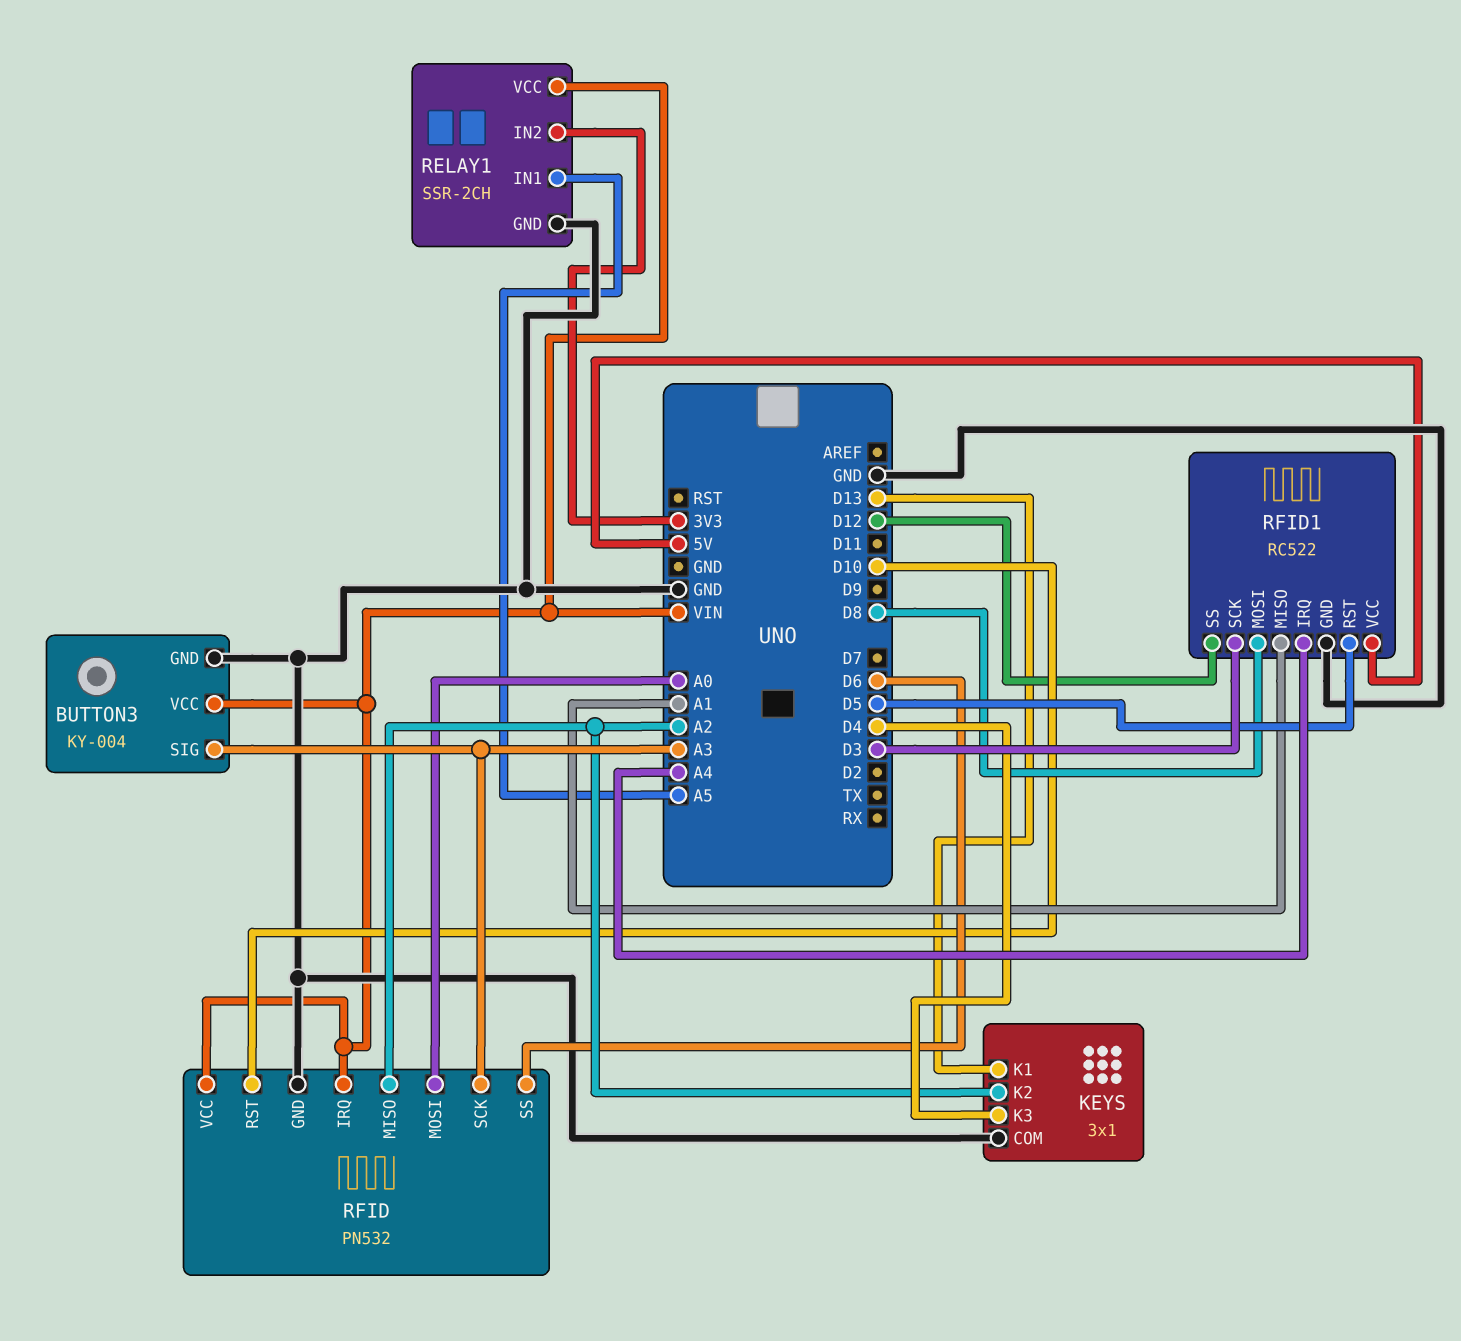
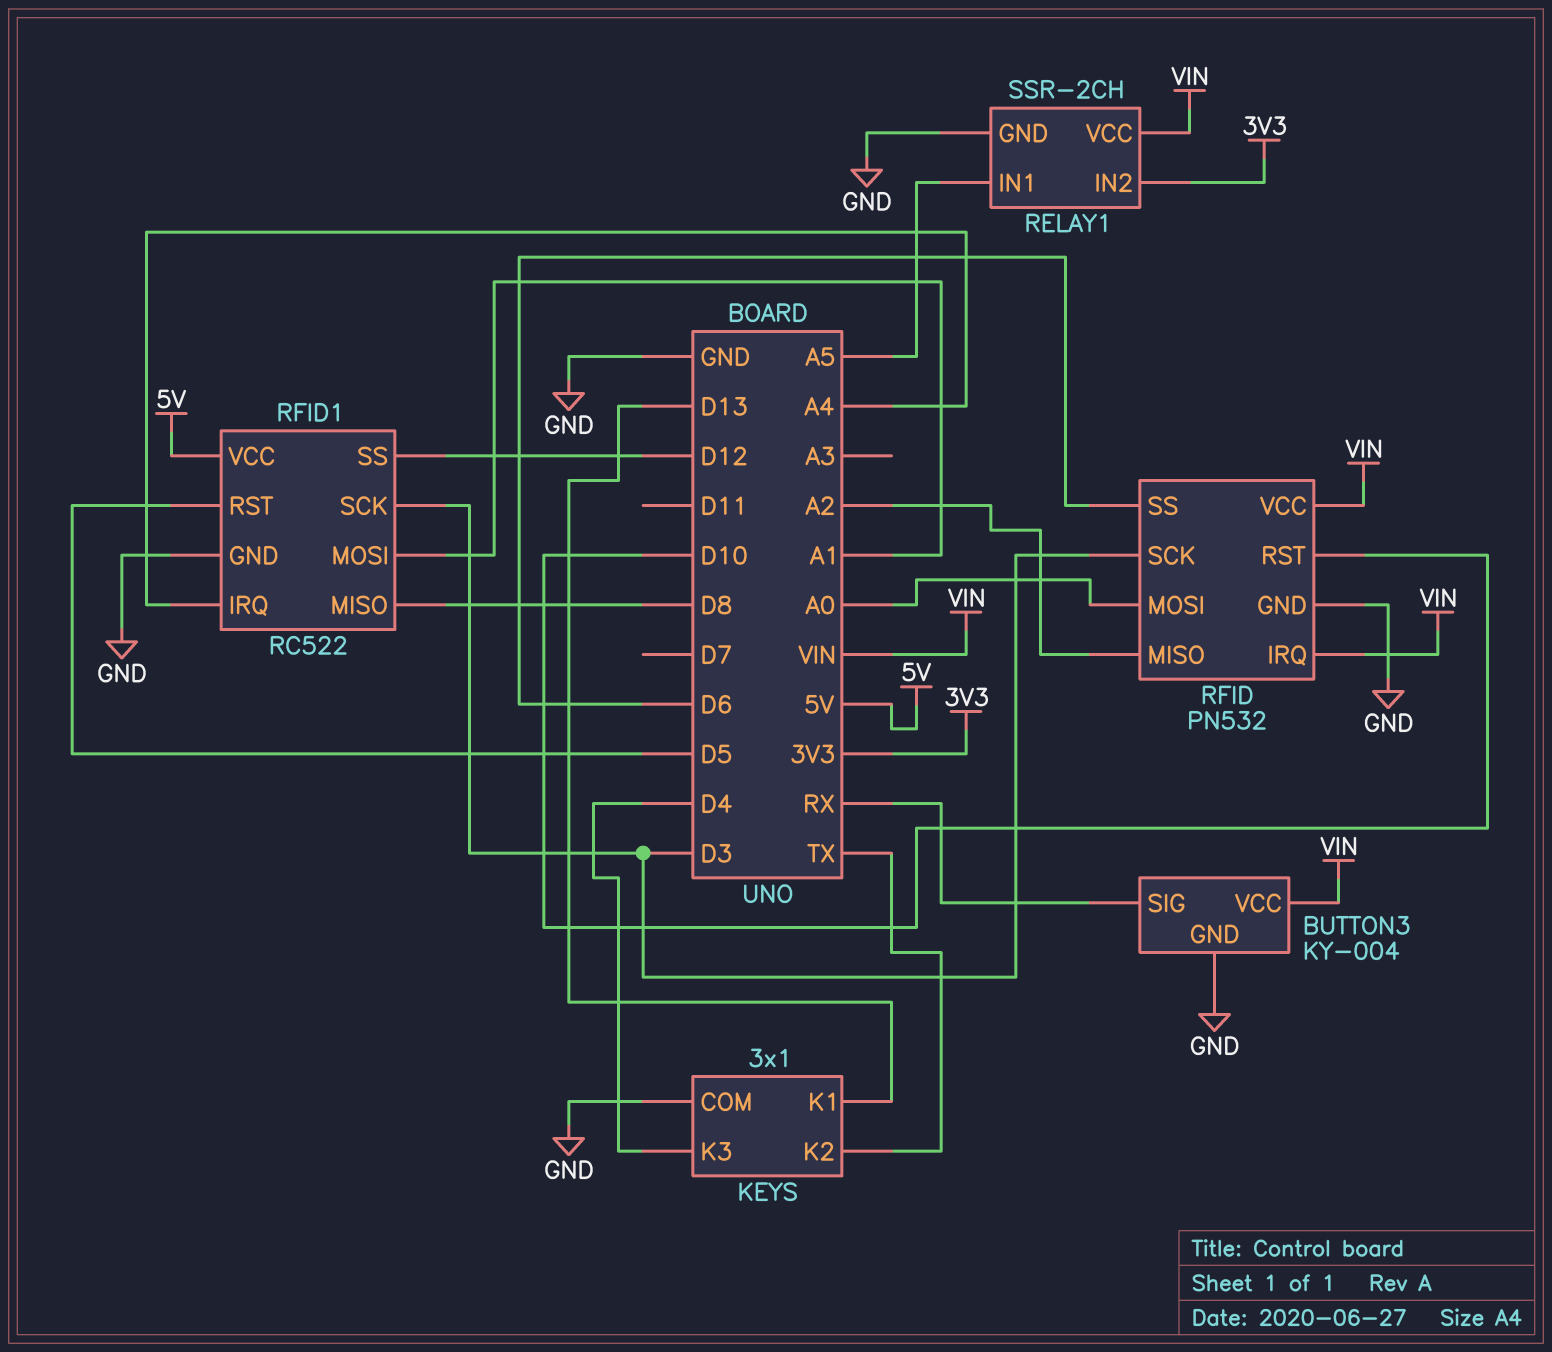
BUTTON3 pin SIG: A3 -> RX
KEYS pin K2: A2 -> TX
RFID pin SCK: A3 -> D3
RFID1 pin MISO: A1 -> D8
RFID1 pin MOSI: D8 -> A1

